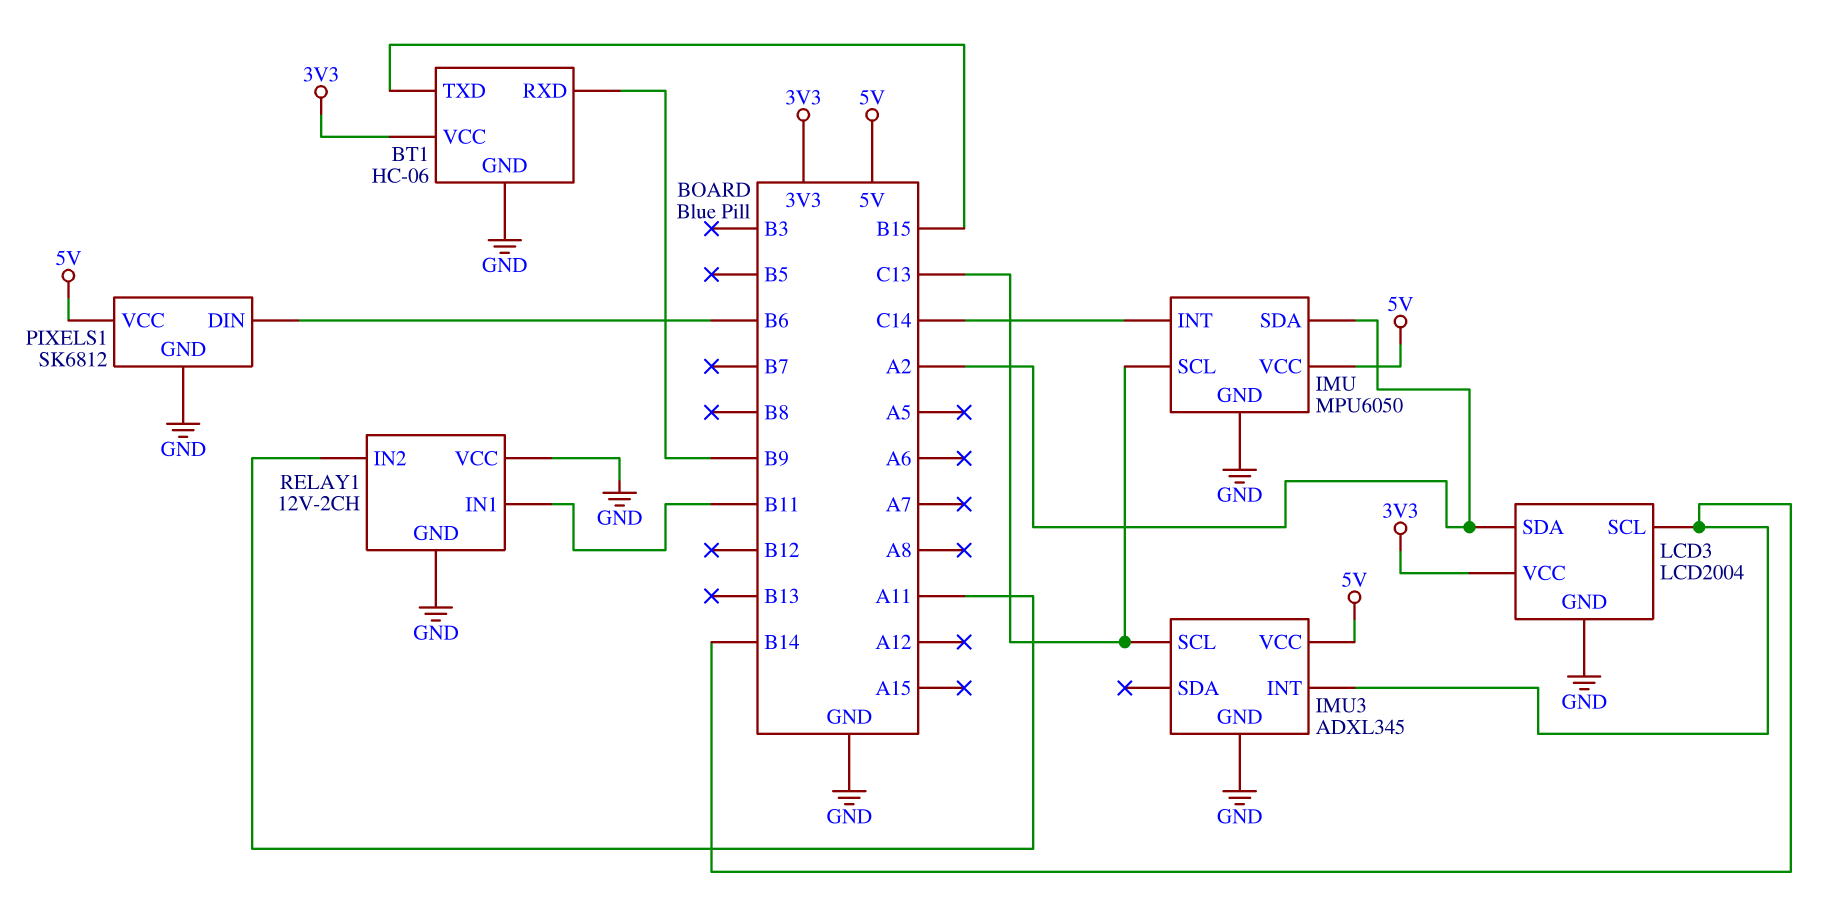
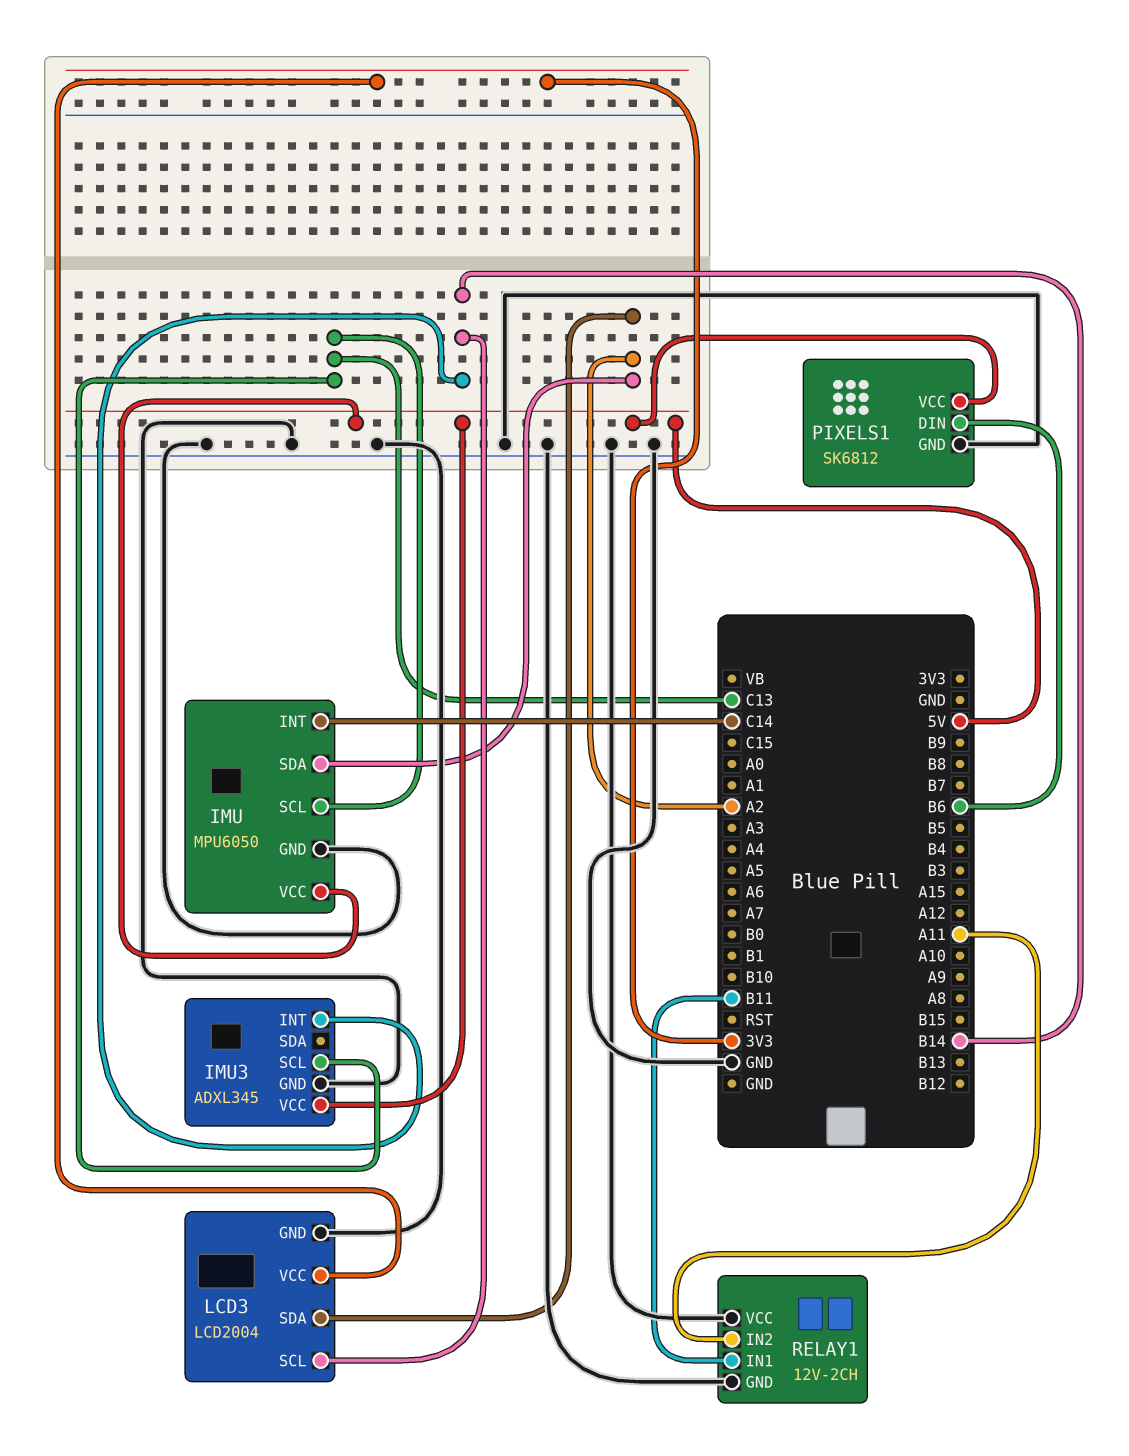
BT1: HC-06 -> none
BT1 pin GND: GND -> none
BT1 pin RXD: B9 -> none
BT1 pin TXD: B15 -> none
BT1 pin VCC: 3V3 -> none

